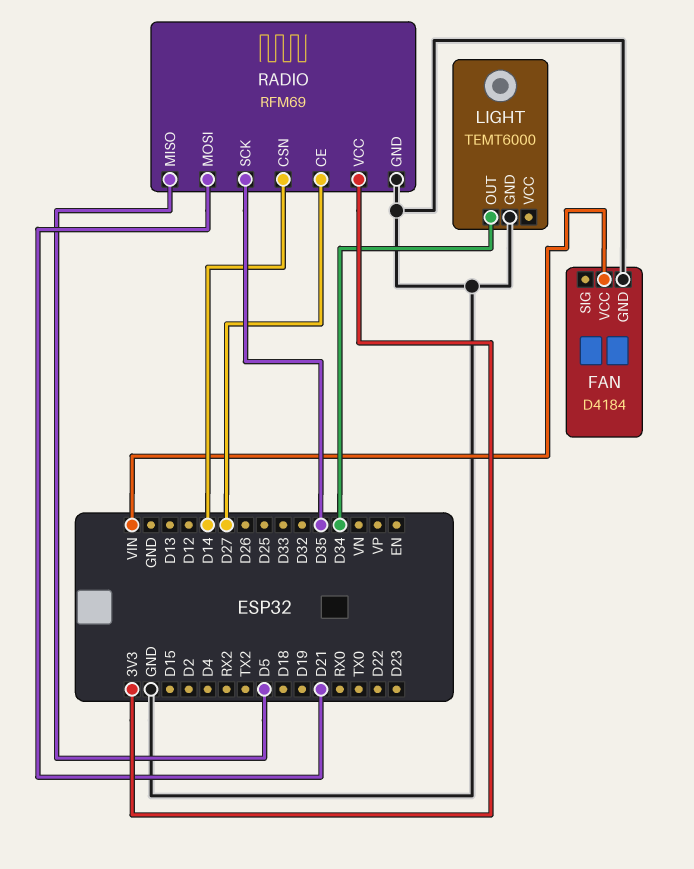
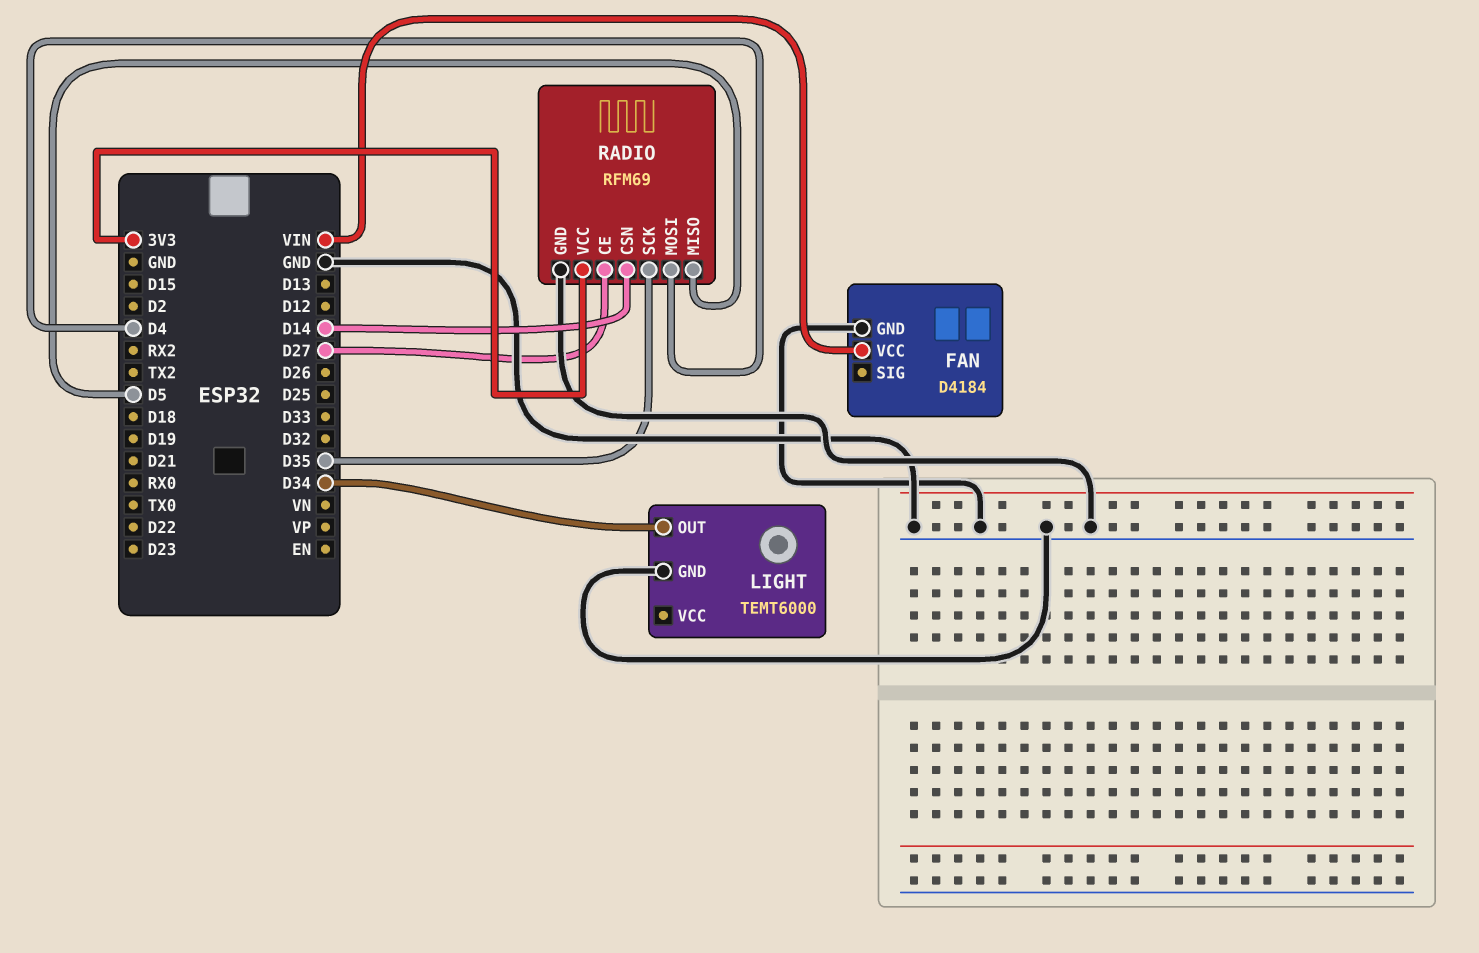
RADIO pin MOSI: D21 -> D4

